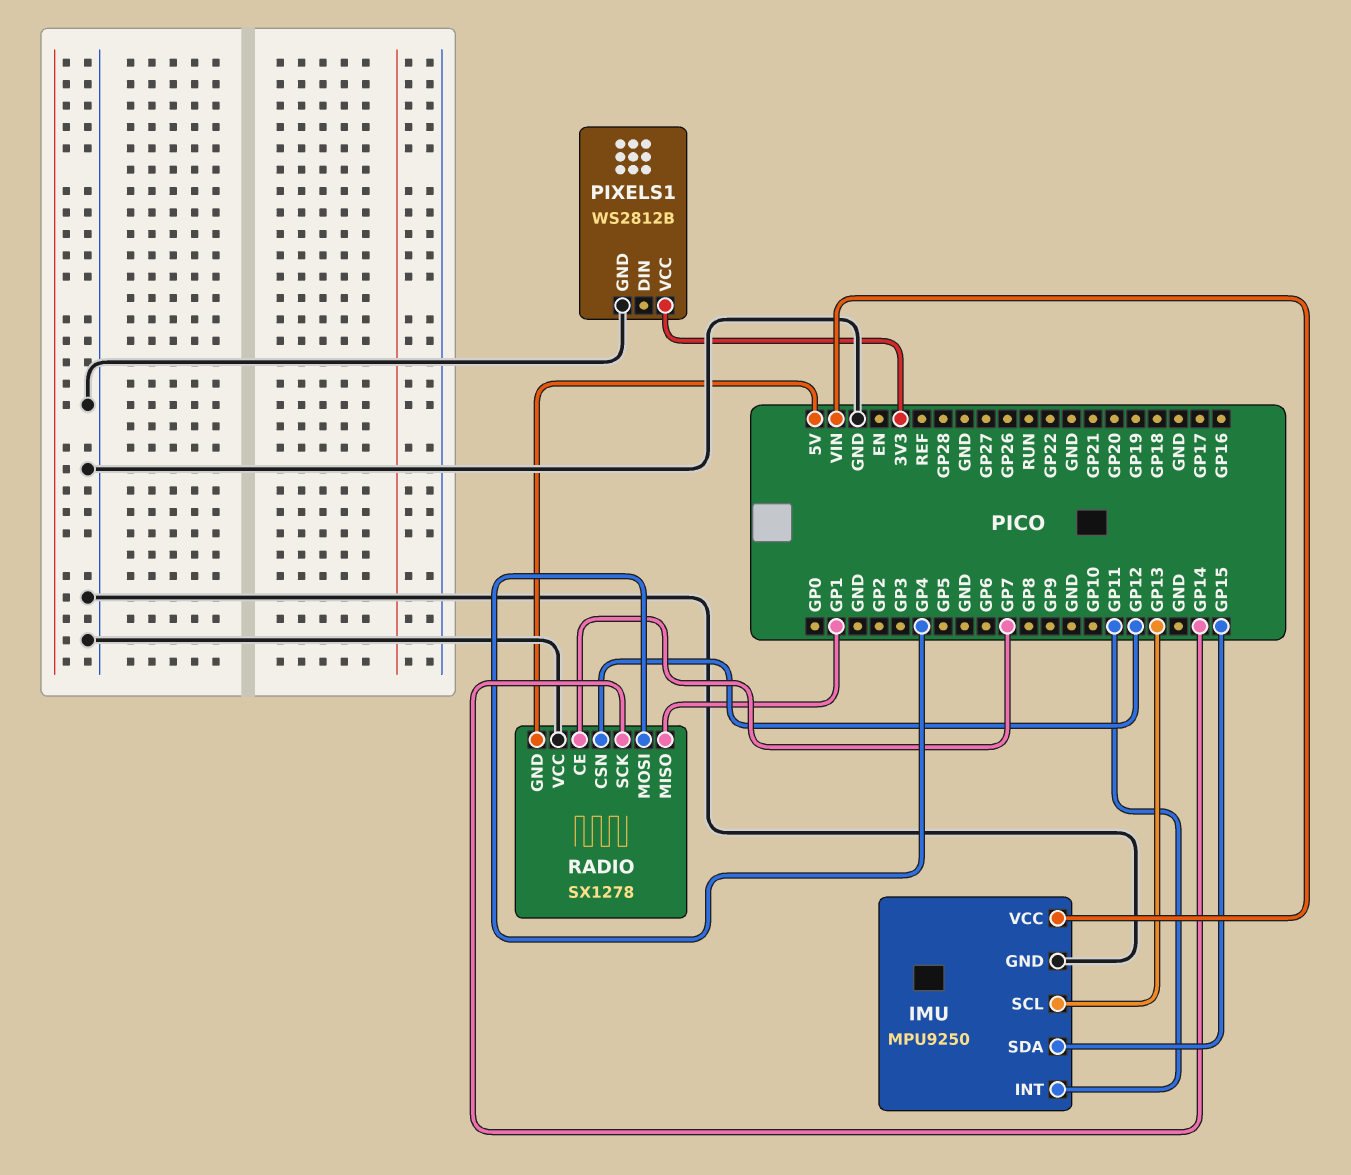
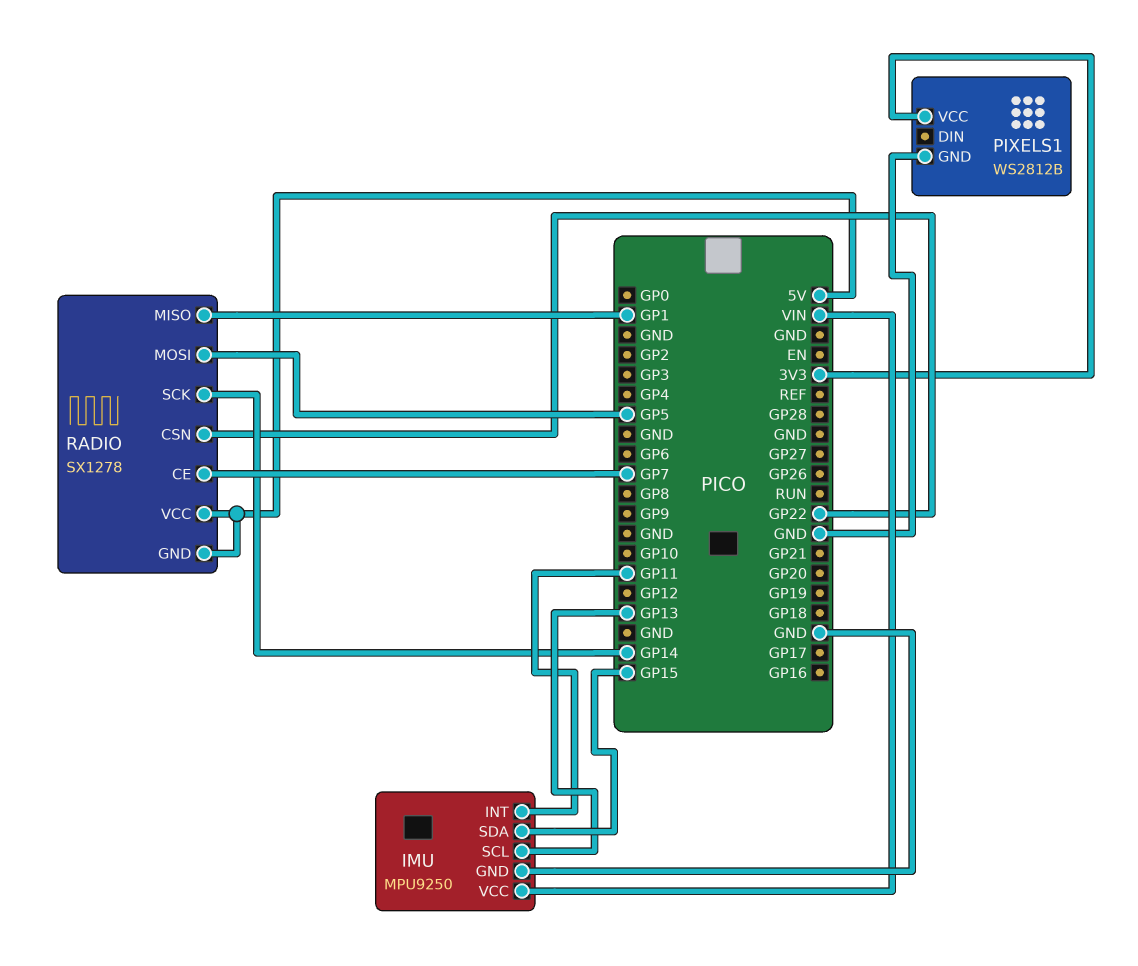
RADIO pin CSN: GP12 -> GP22
RADIO pin MOSI: GP4 -> GP5
RADIO pin VCC: GND -> 5V

